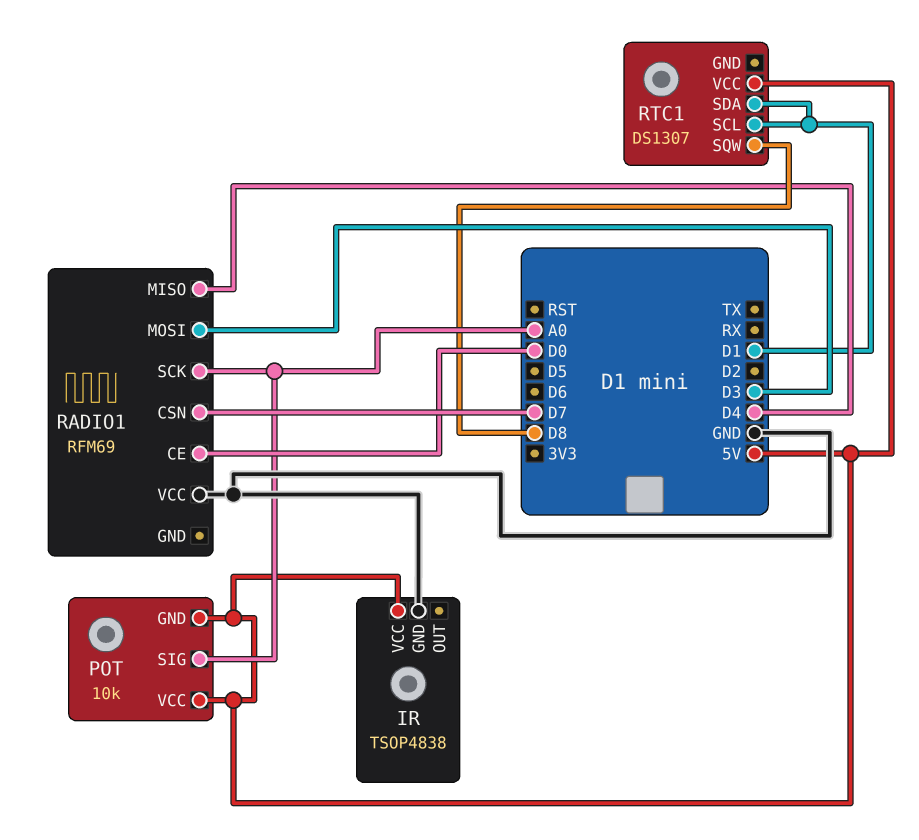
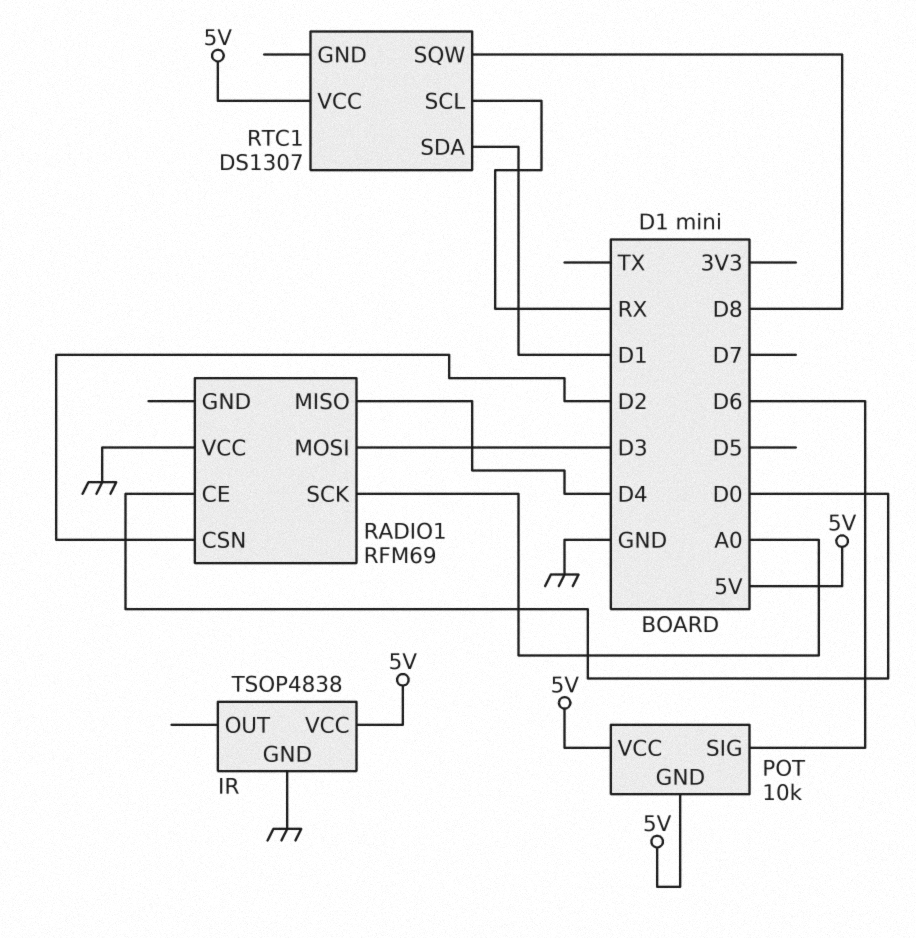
POT pin SIG: A0 -> D6
RADIO1 pin CSN: D7 -> D2
RTC1 pin SCL: D1 -> RX

